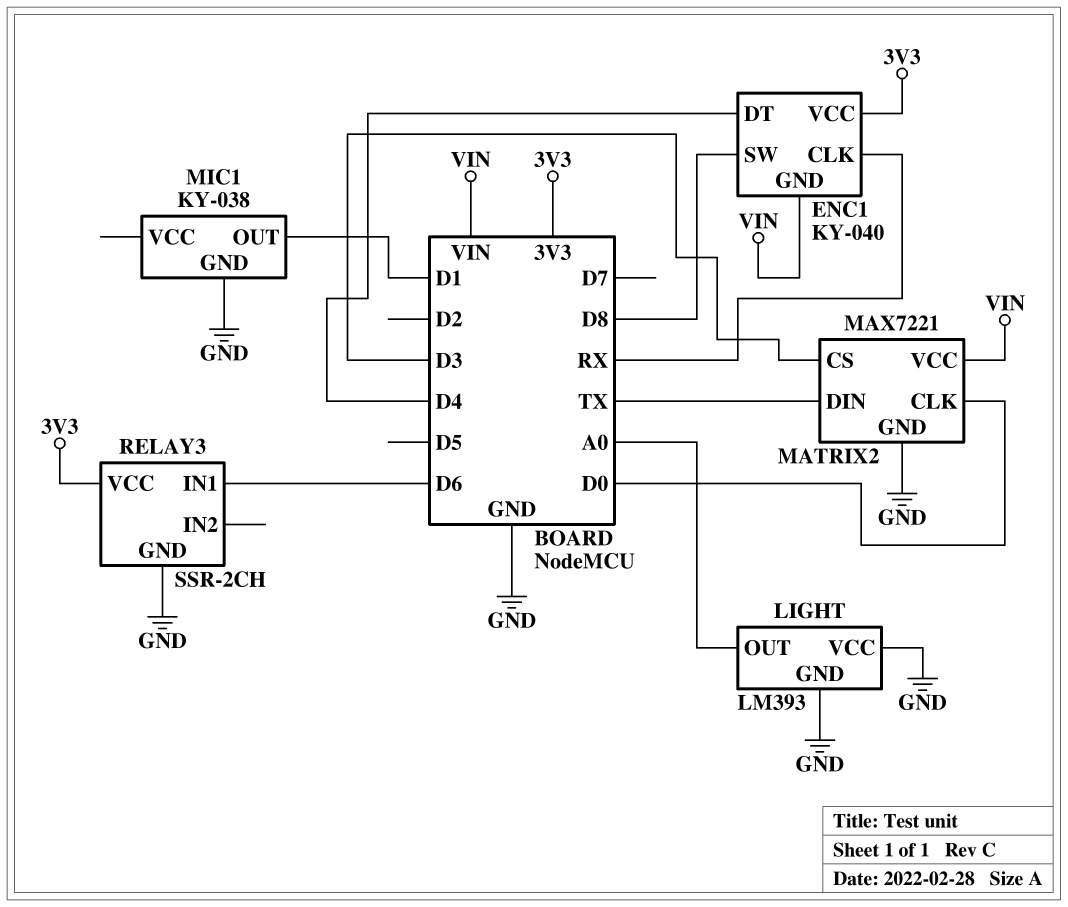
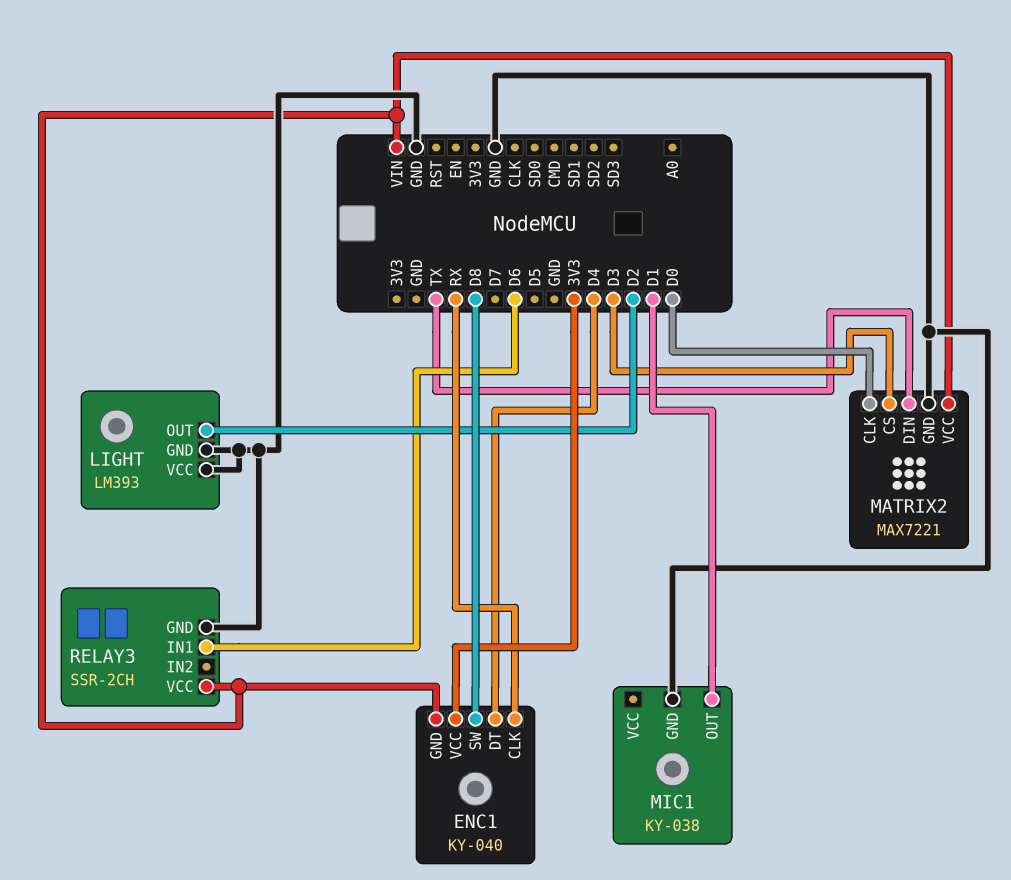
LIGHT pin OUT: A0 -> D2
RELAY3 pin VCC: 3V3 -> VIN

